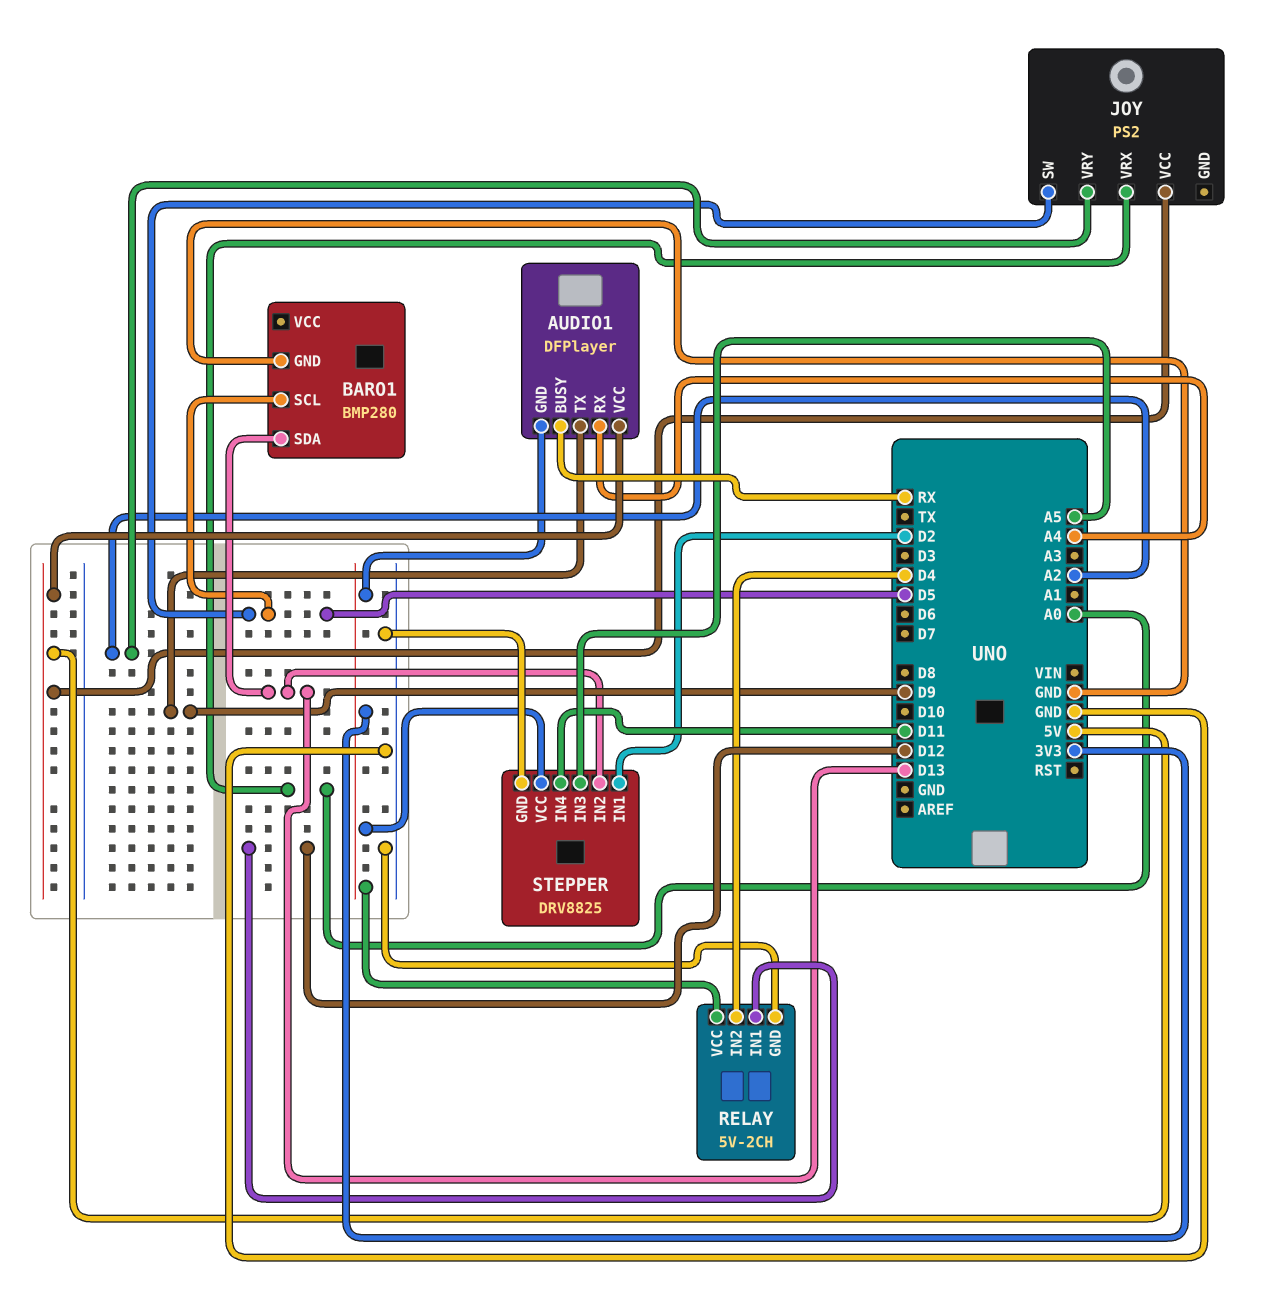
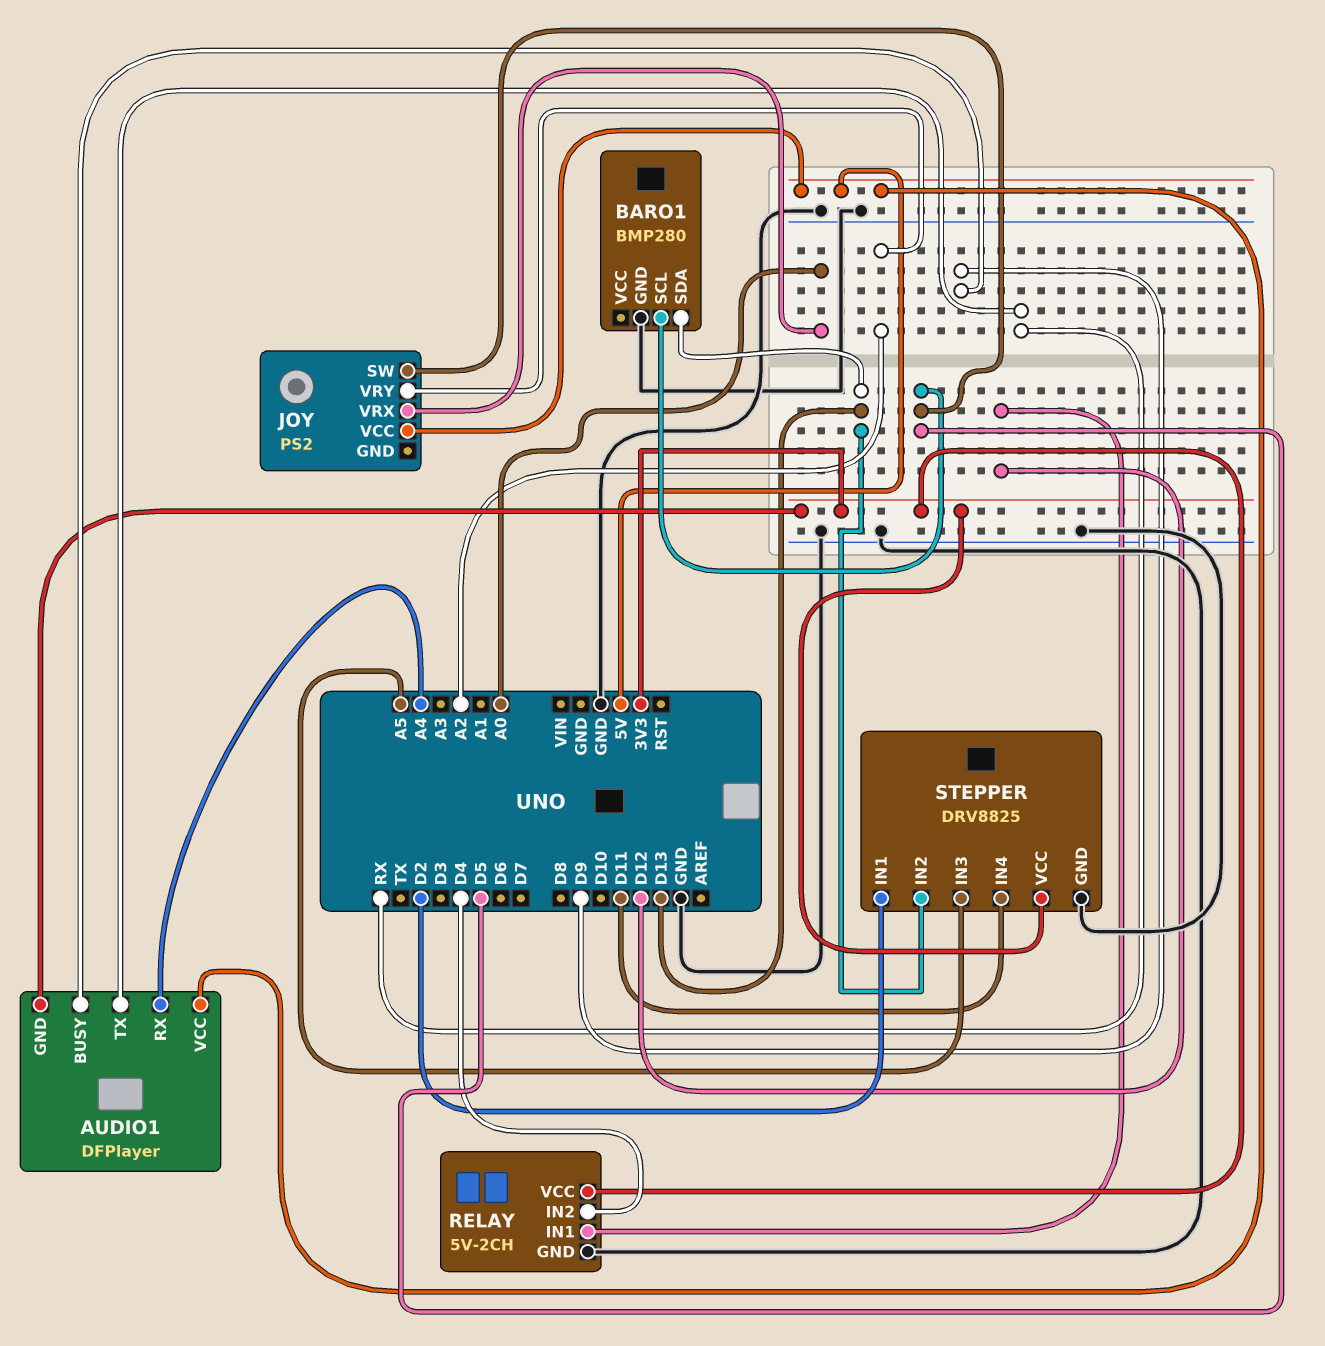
AUDIO1 pin BUSY: RX -> D9
AUDIO1 pin TX: D9 -> RX

